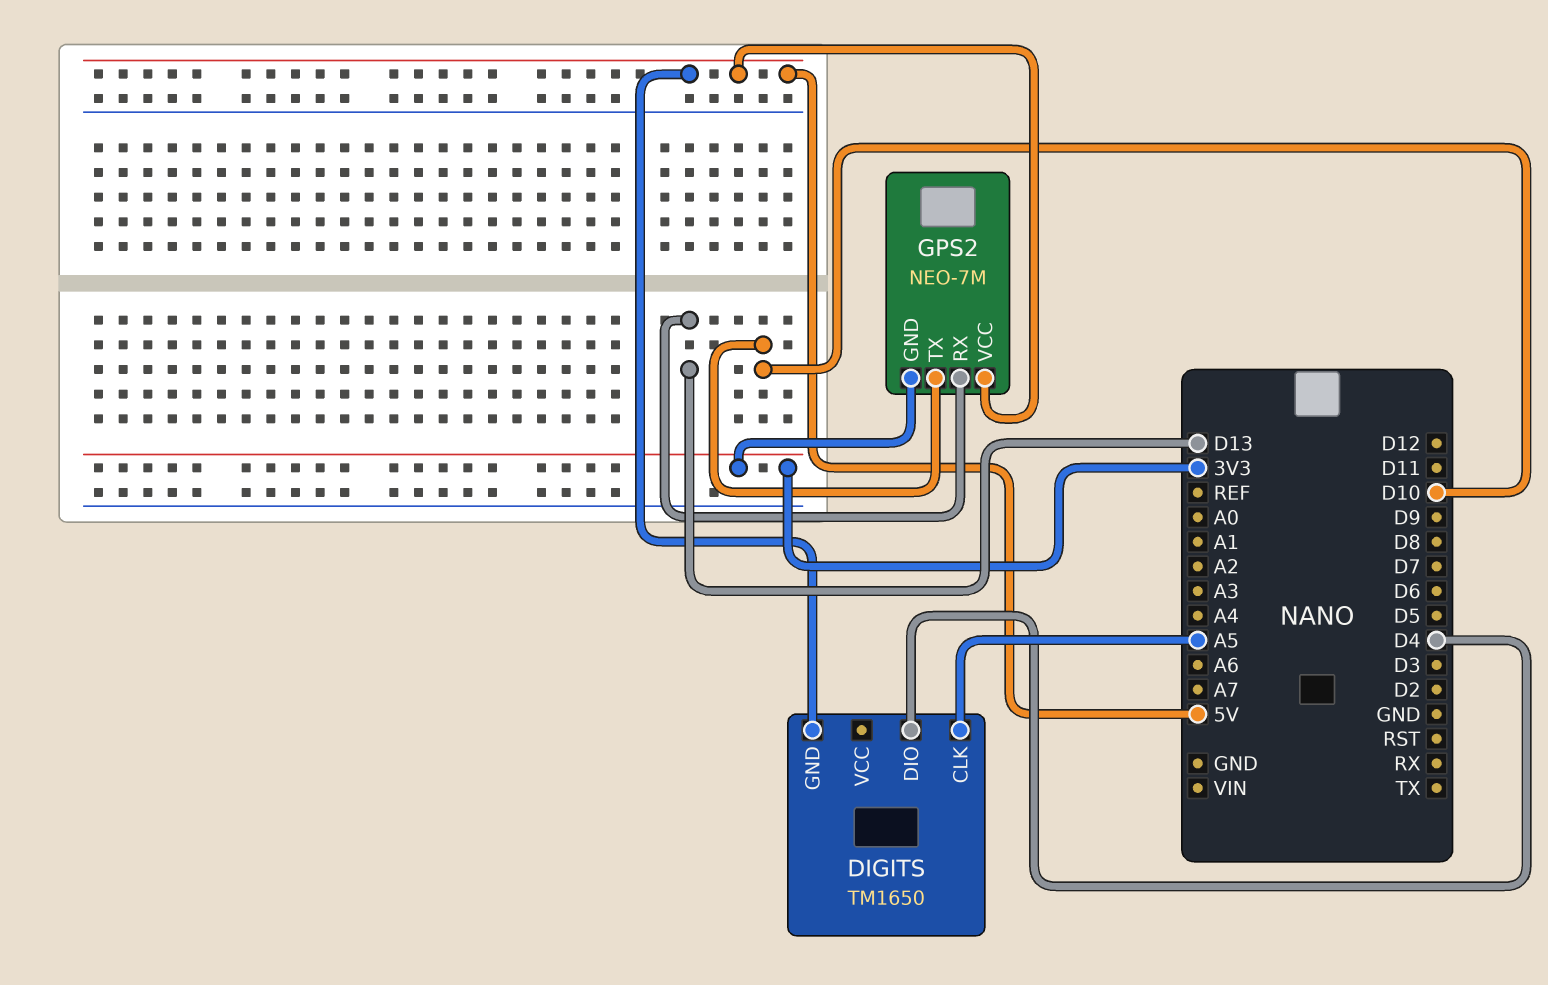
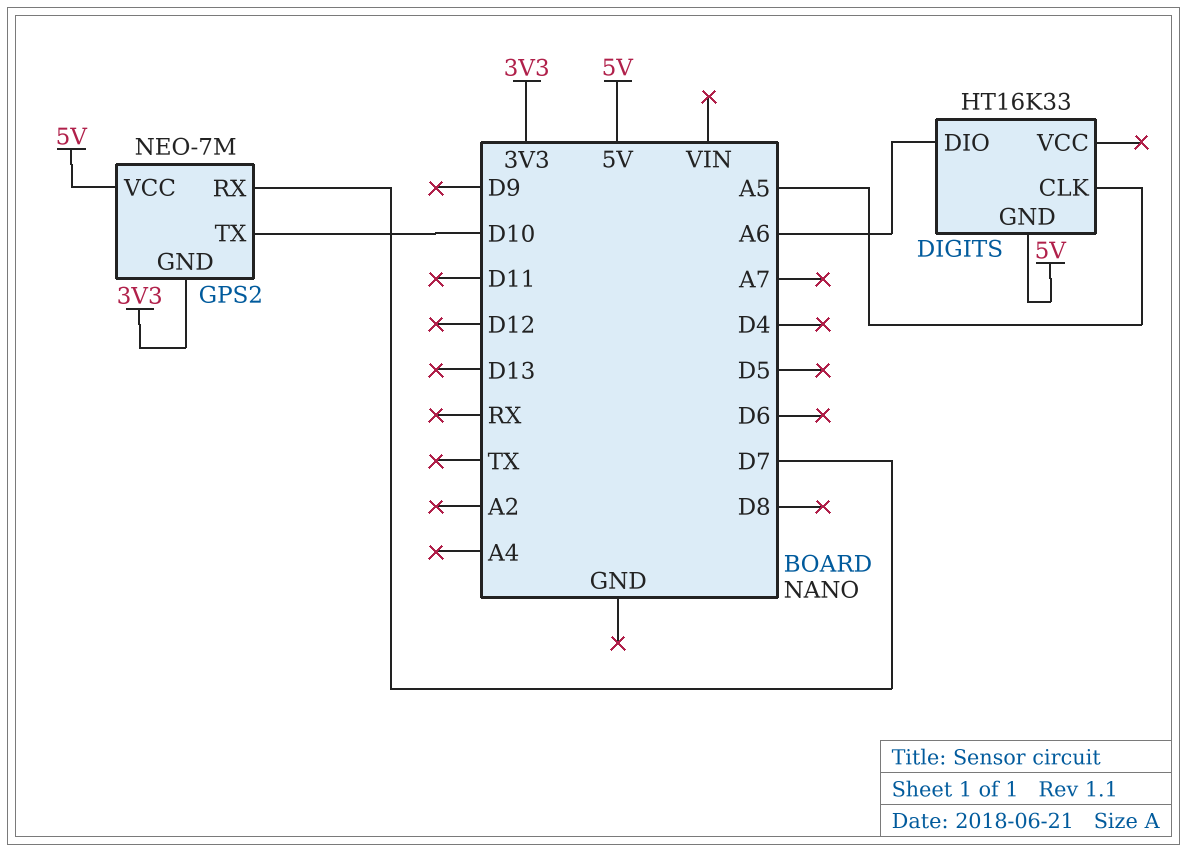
DIGITS: TM1650 -> HT16K33
DIGITS pin DIO: D4 -> A6
GPS2 pin RX: D13 -> D7

